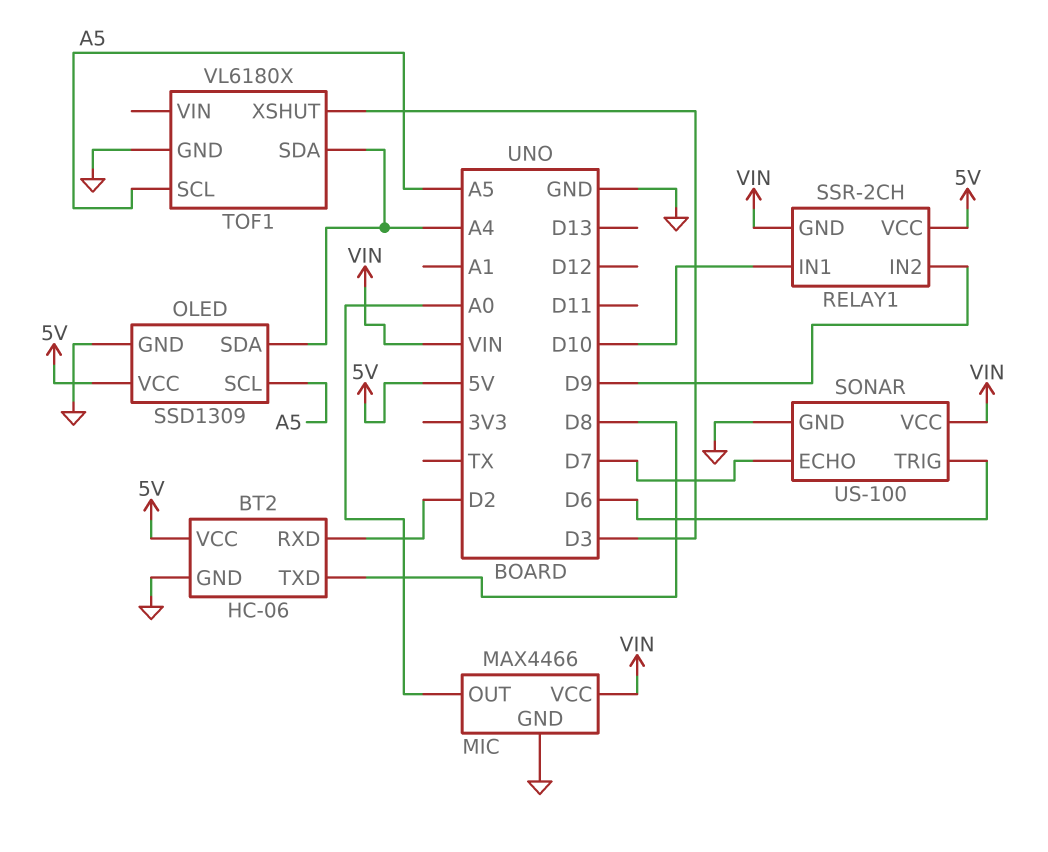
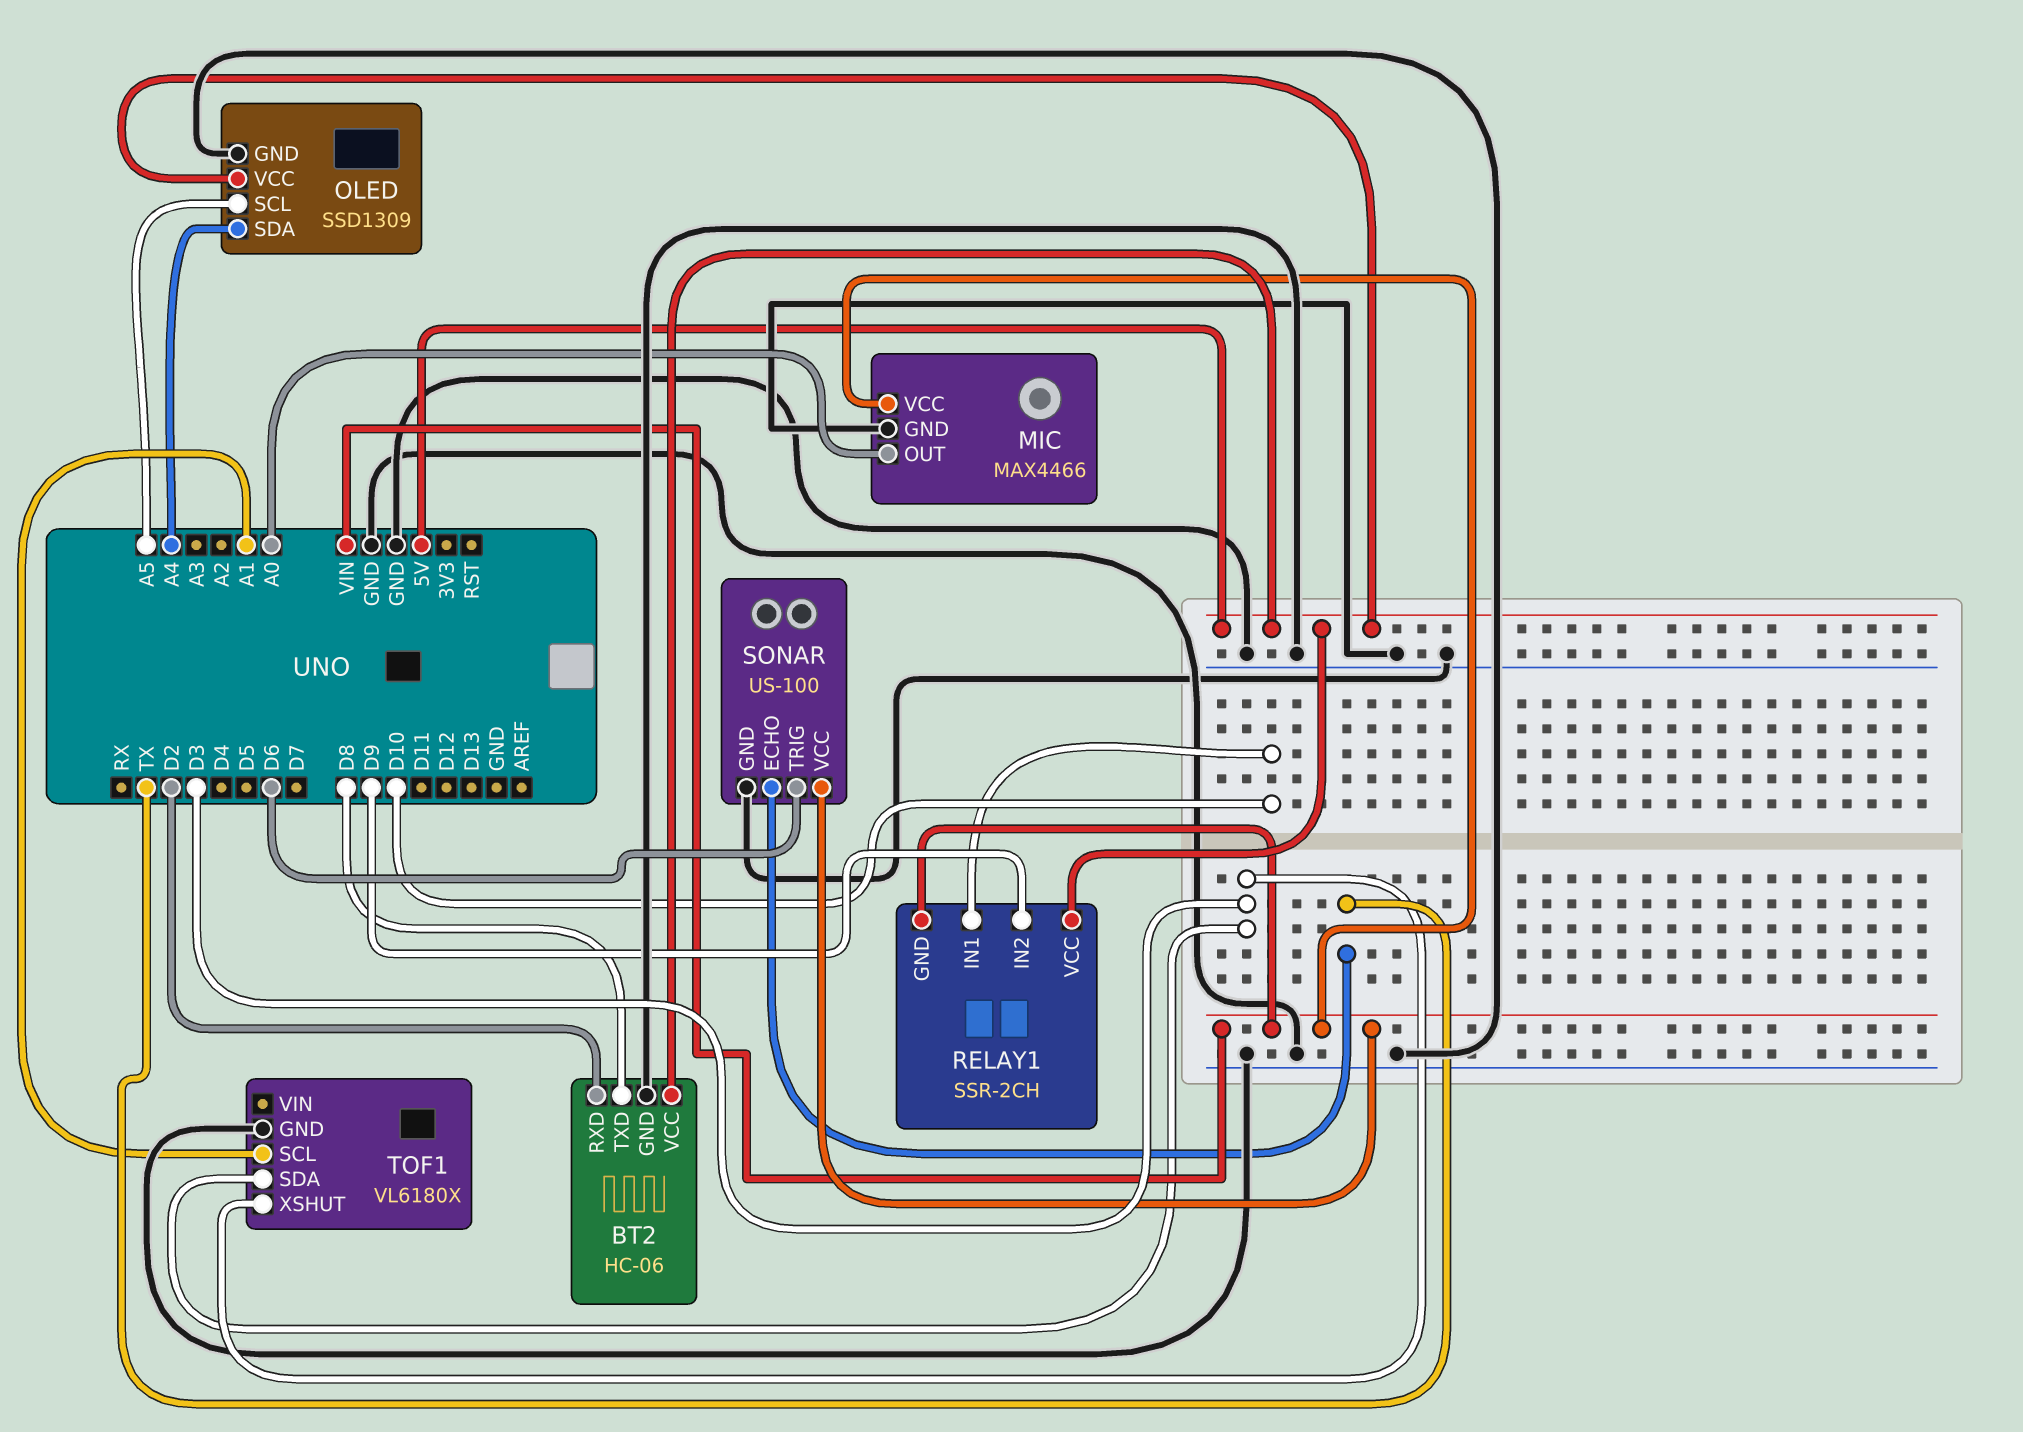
SONAR pin ECHO: D7 -> TX
TOF1 pin SCL: A5 -> A1
TOF1 pin SDA: A4 -> D3

